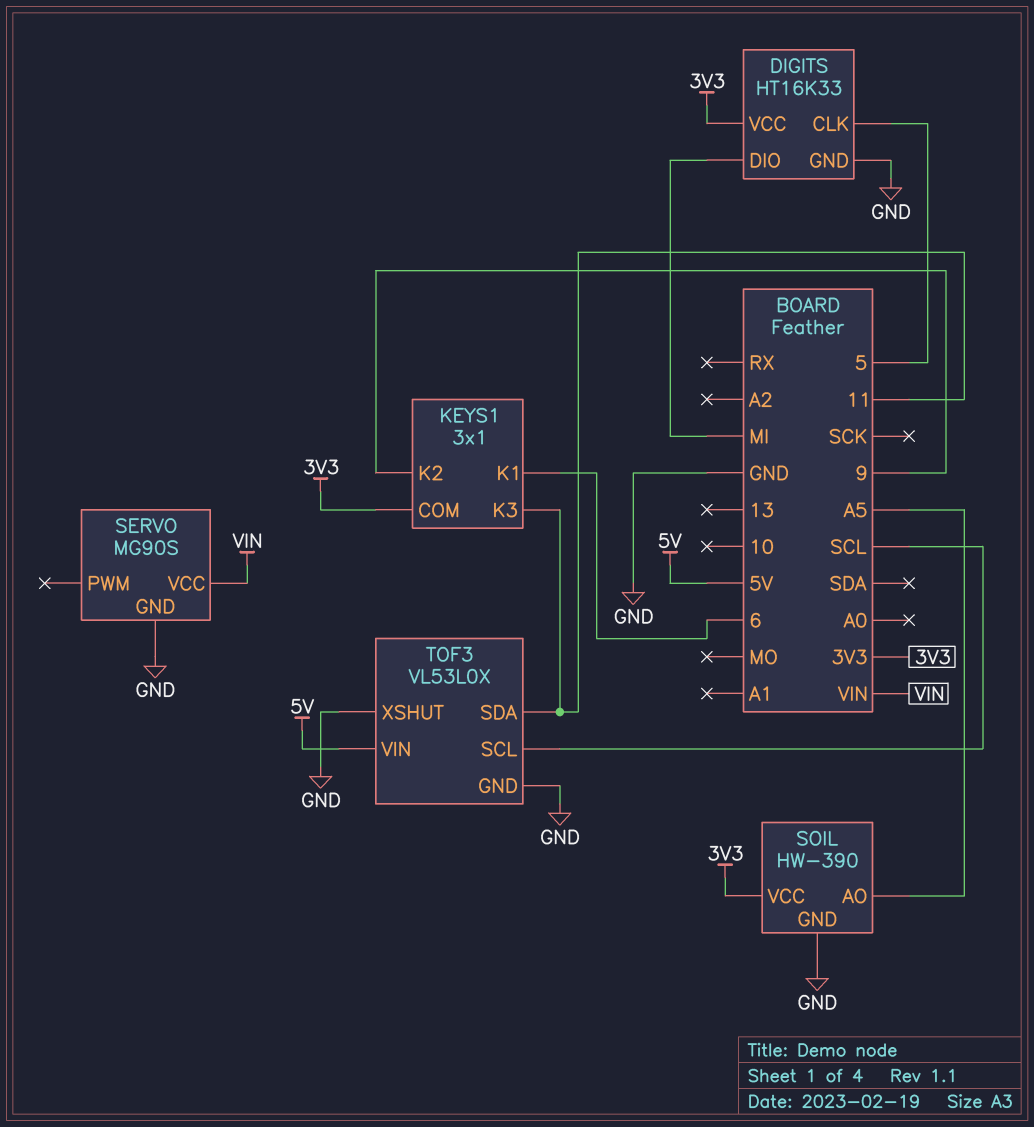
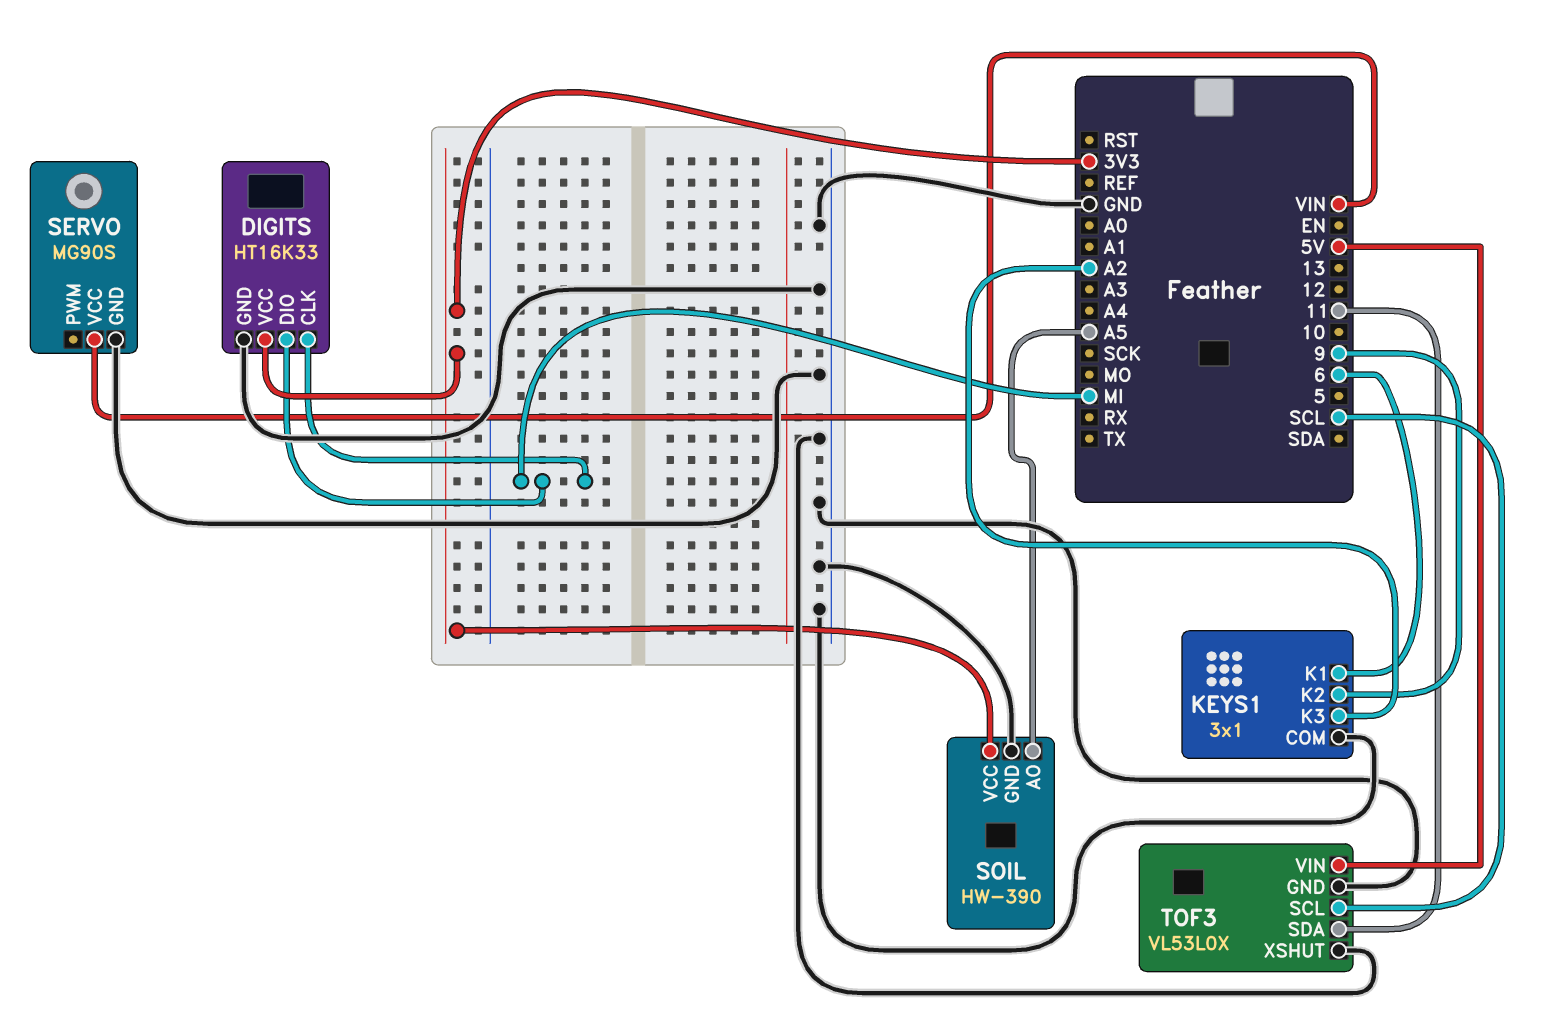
DIGITS pin CLK: 5 -> MI
KEYS1 pin COM: 3V3 -> GND
KEYS1 pin K3: 11 -> A2

